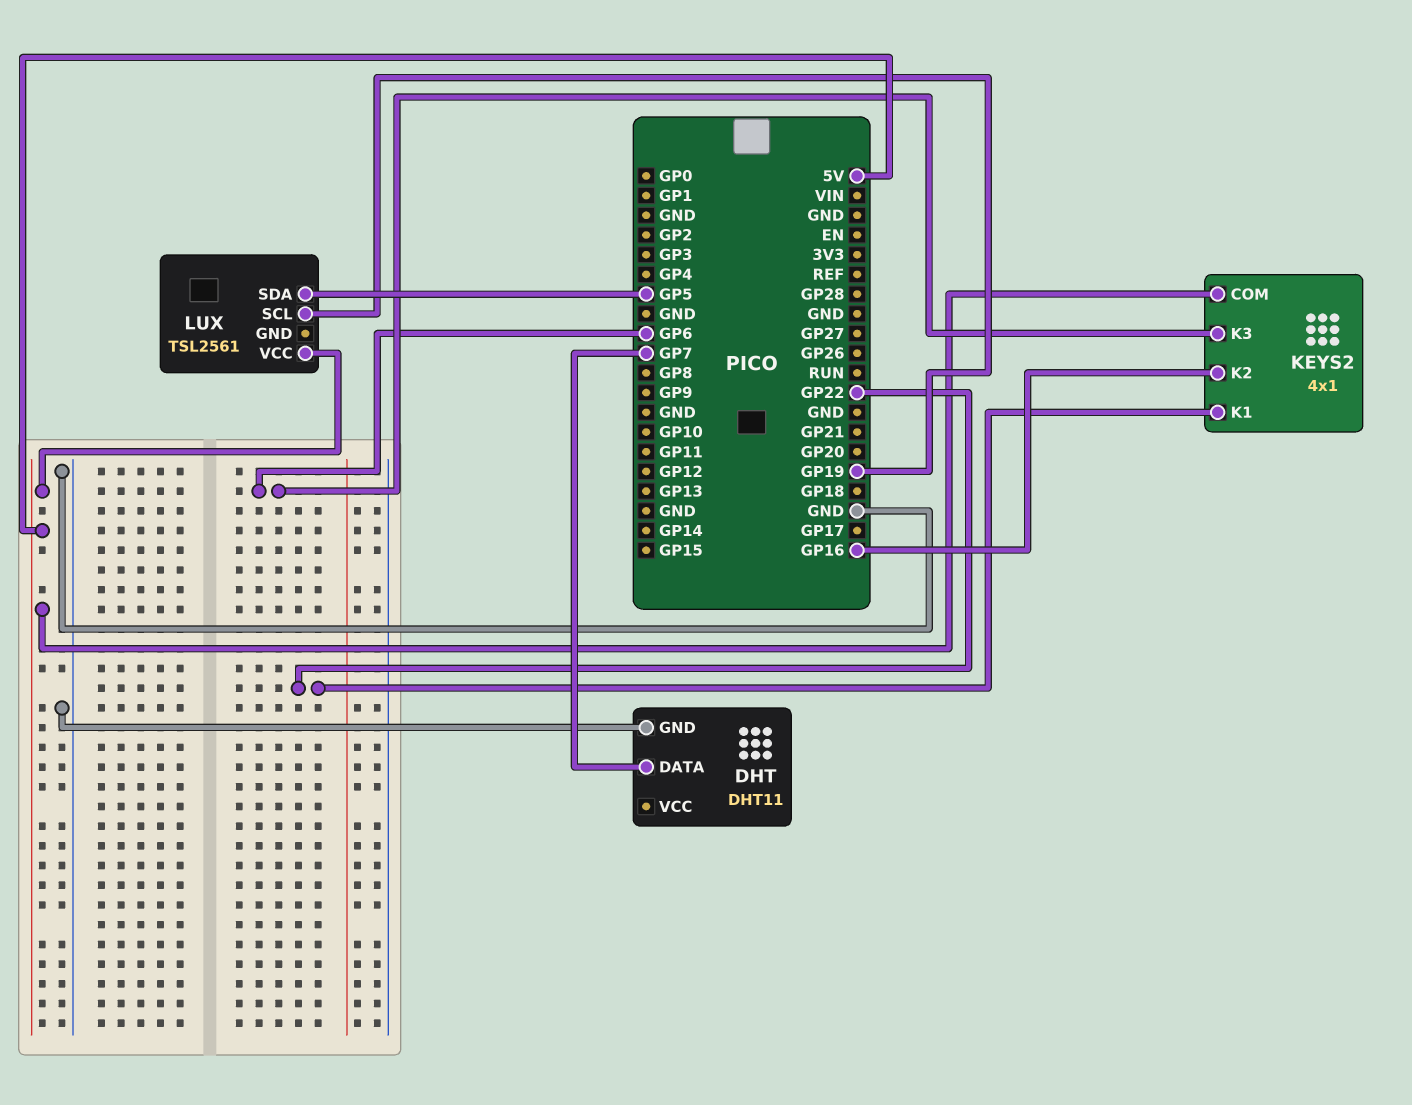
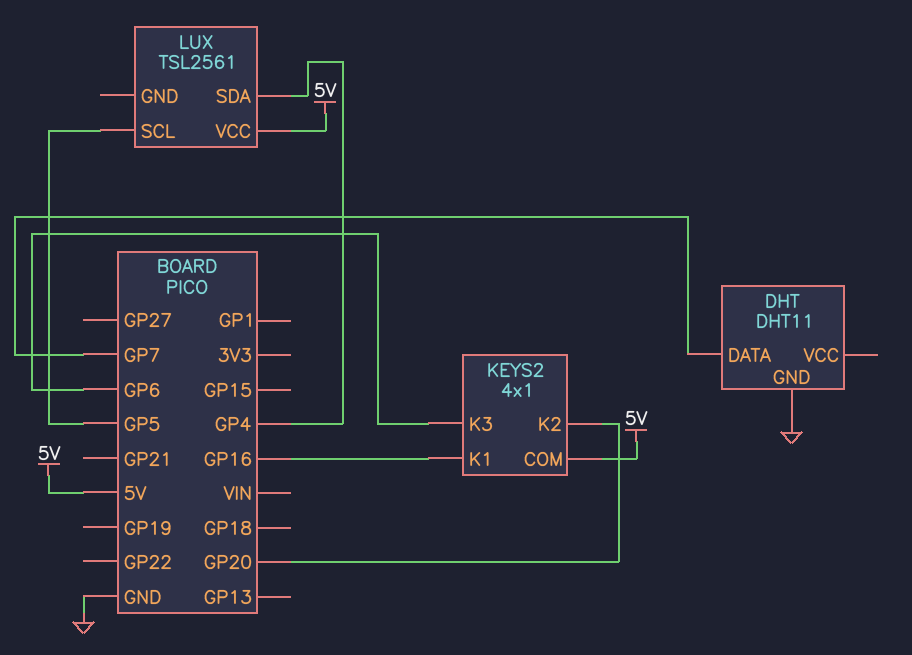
KEYS2 pin K1: GP22 -> GP16
KEYS2 pin K2: GP16 -> GP20
LUX pin SCL: GP19 -> GP5
LUX pin SDA: GP5 -> GP4

